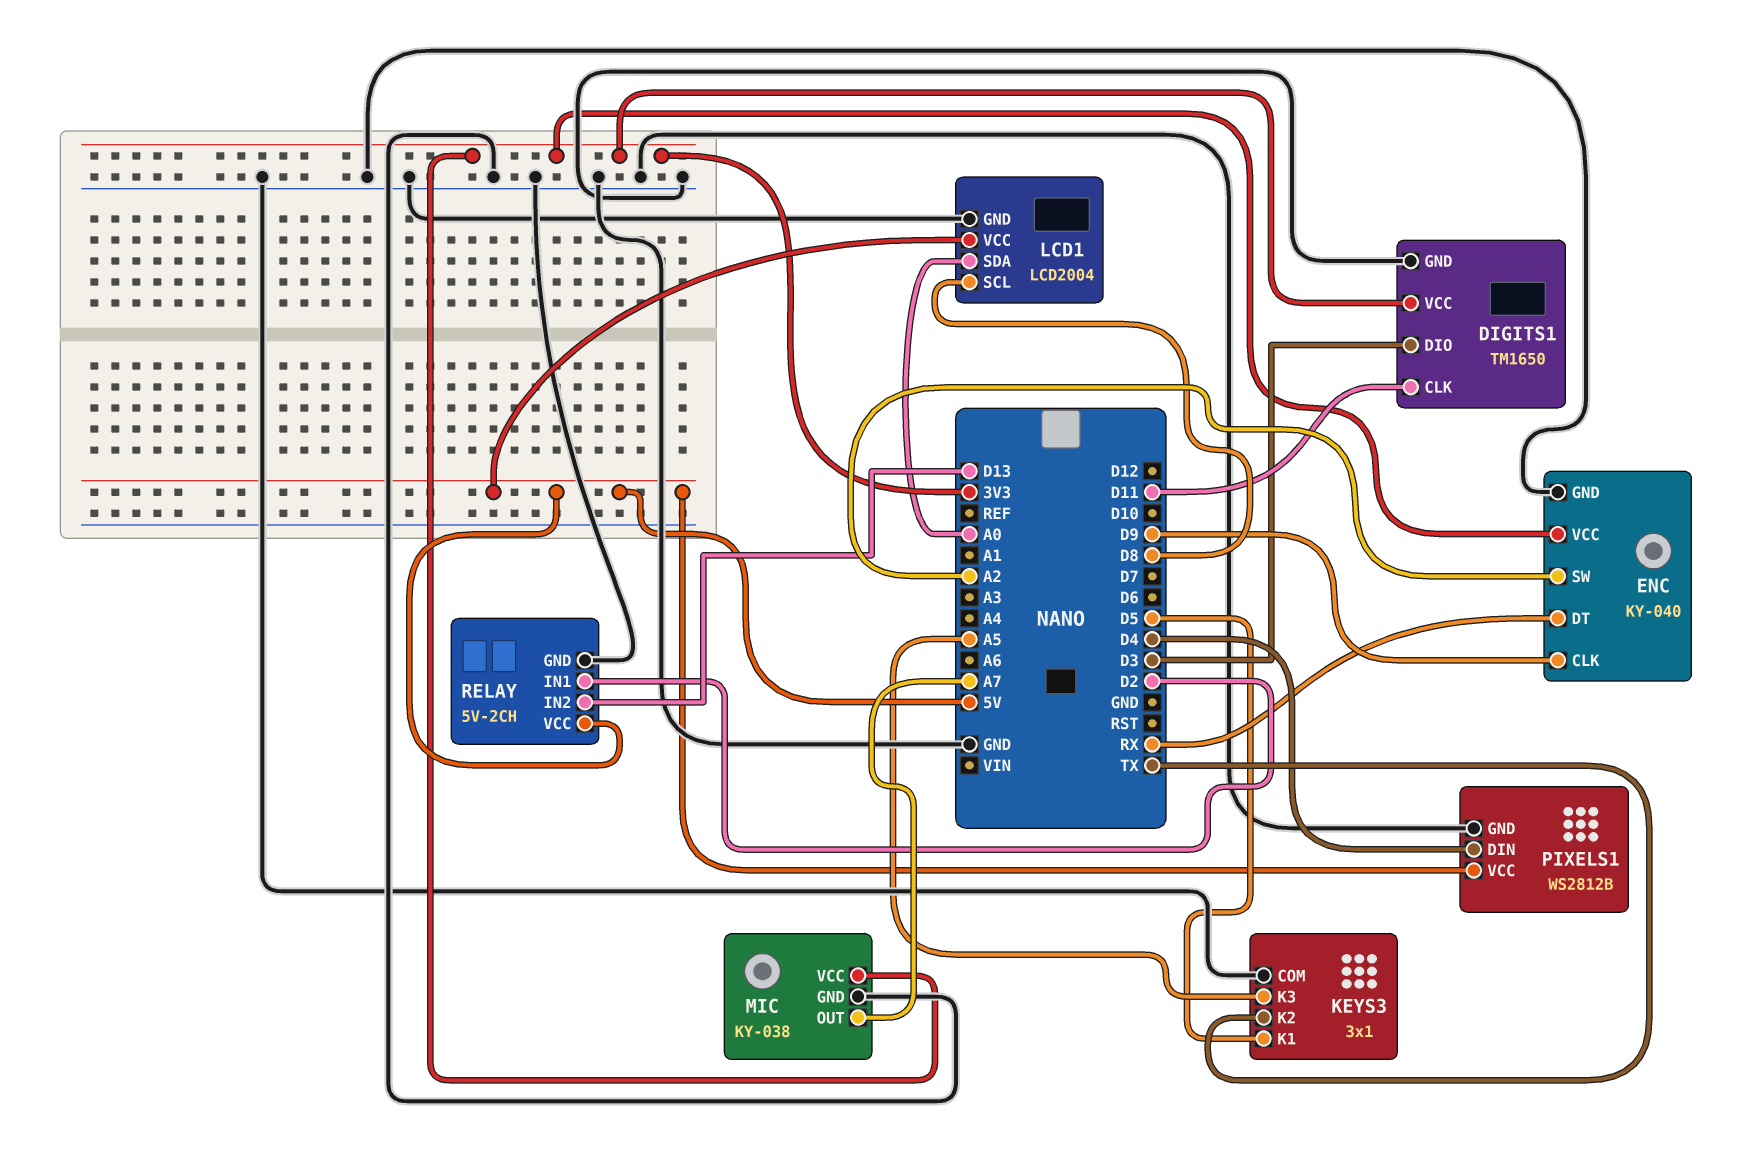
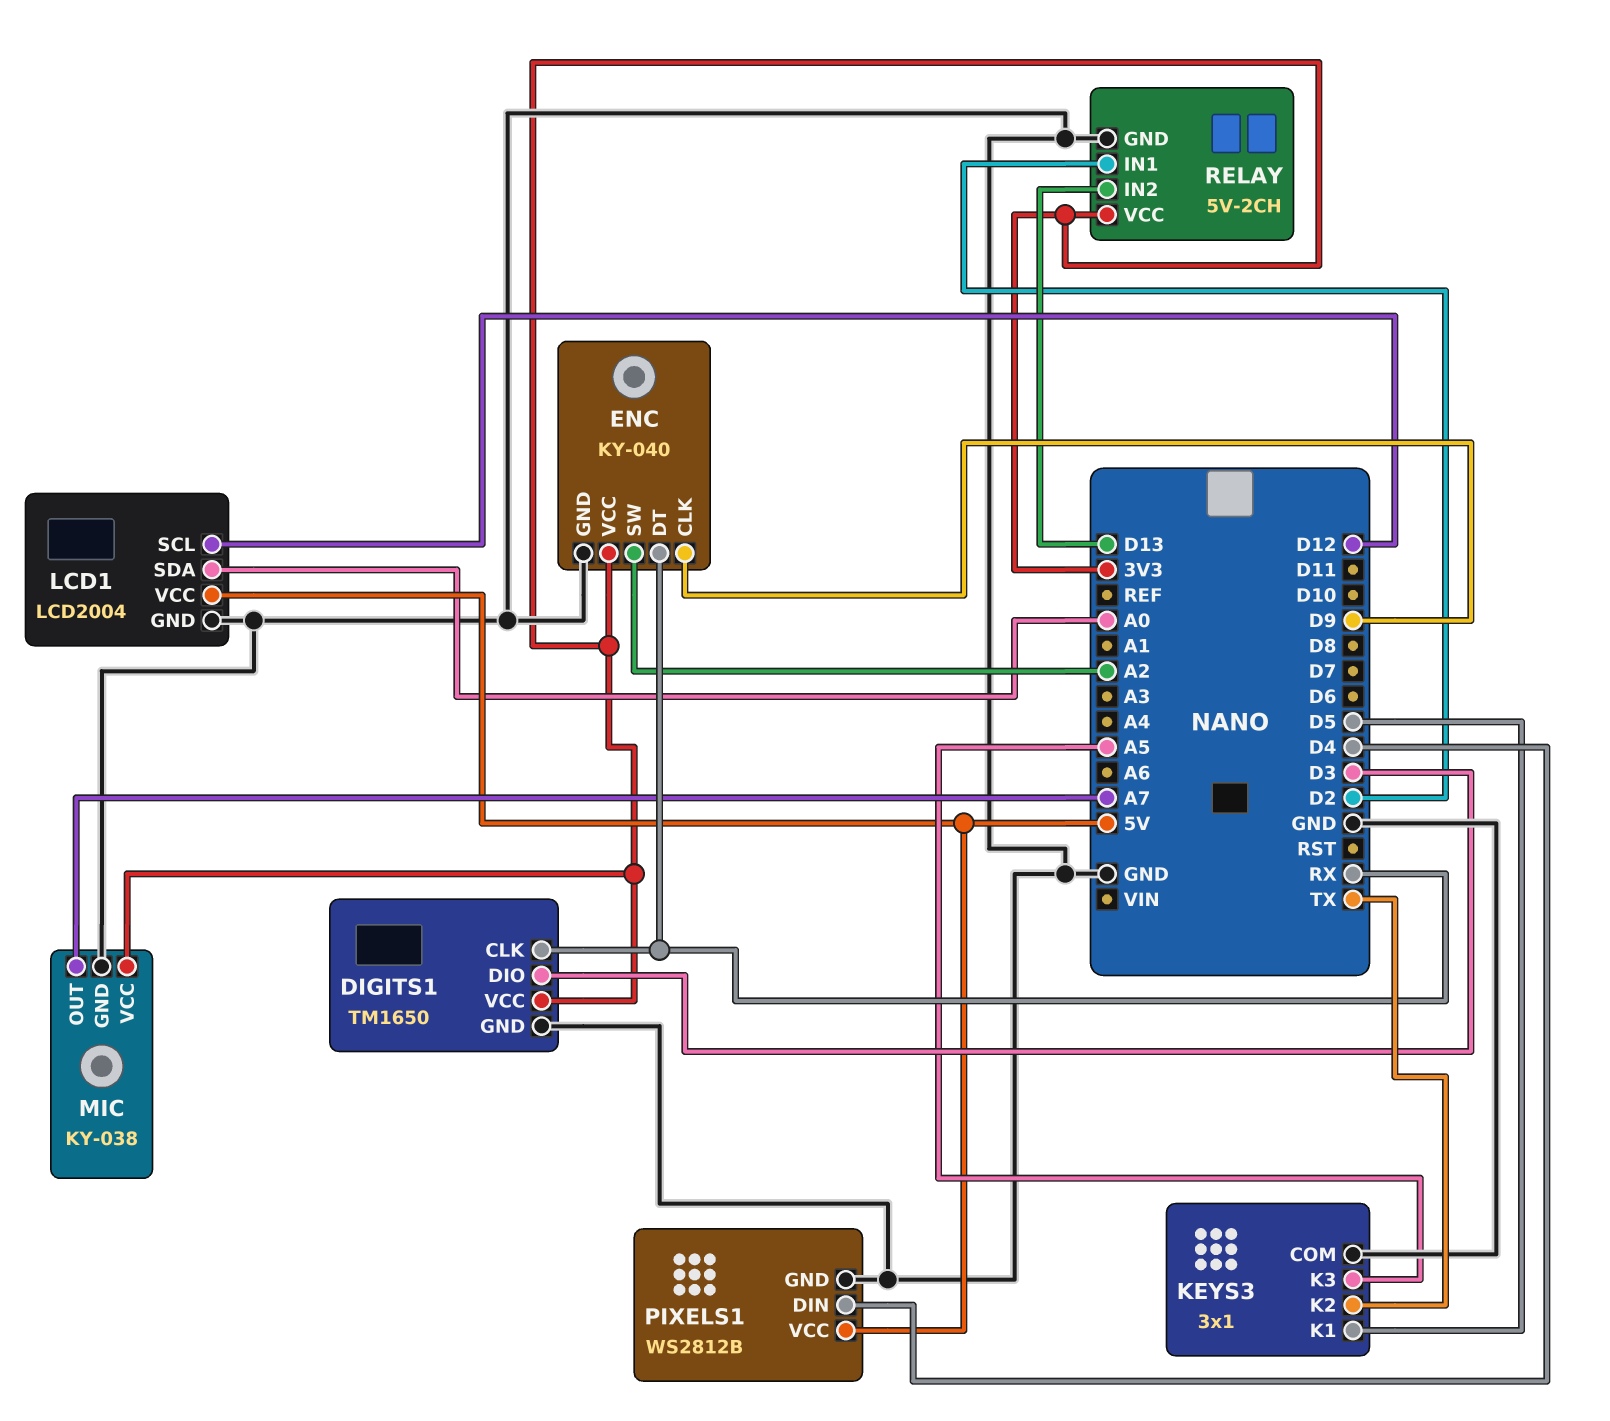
DIGITS1 pin CLK: D11 -> RX
LCD1 pin SCL: D8 -> D12
RELAY pin VCC: 5V -> 3V3

